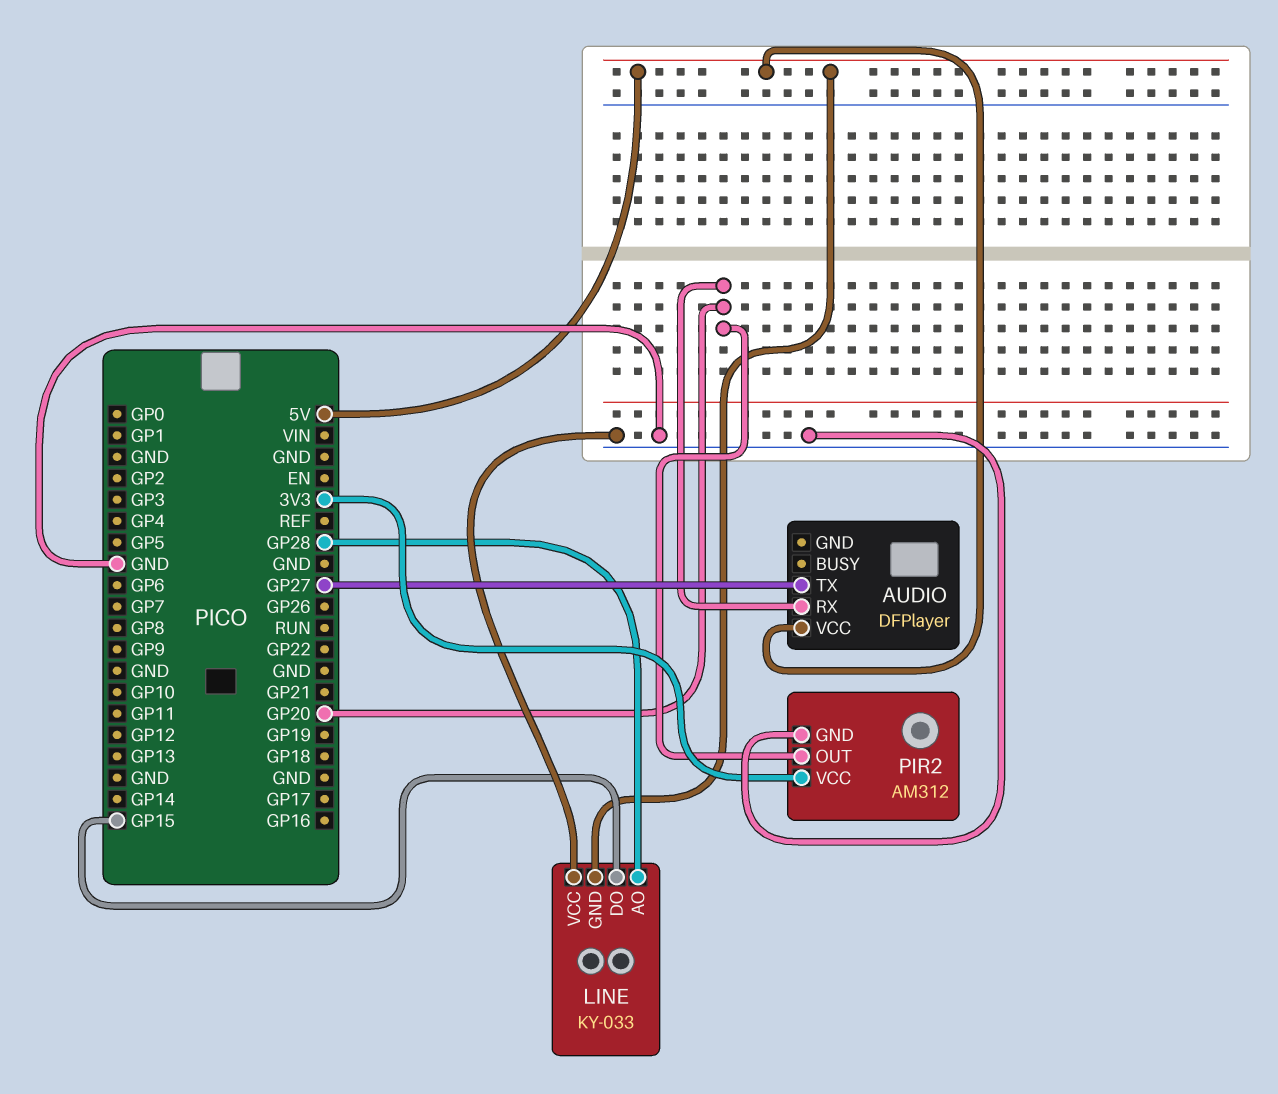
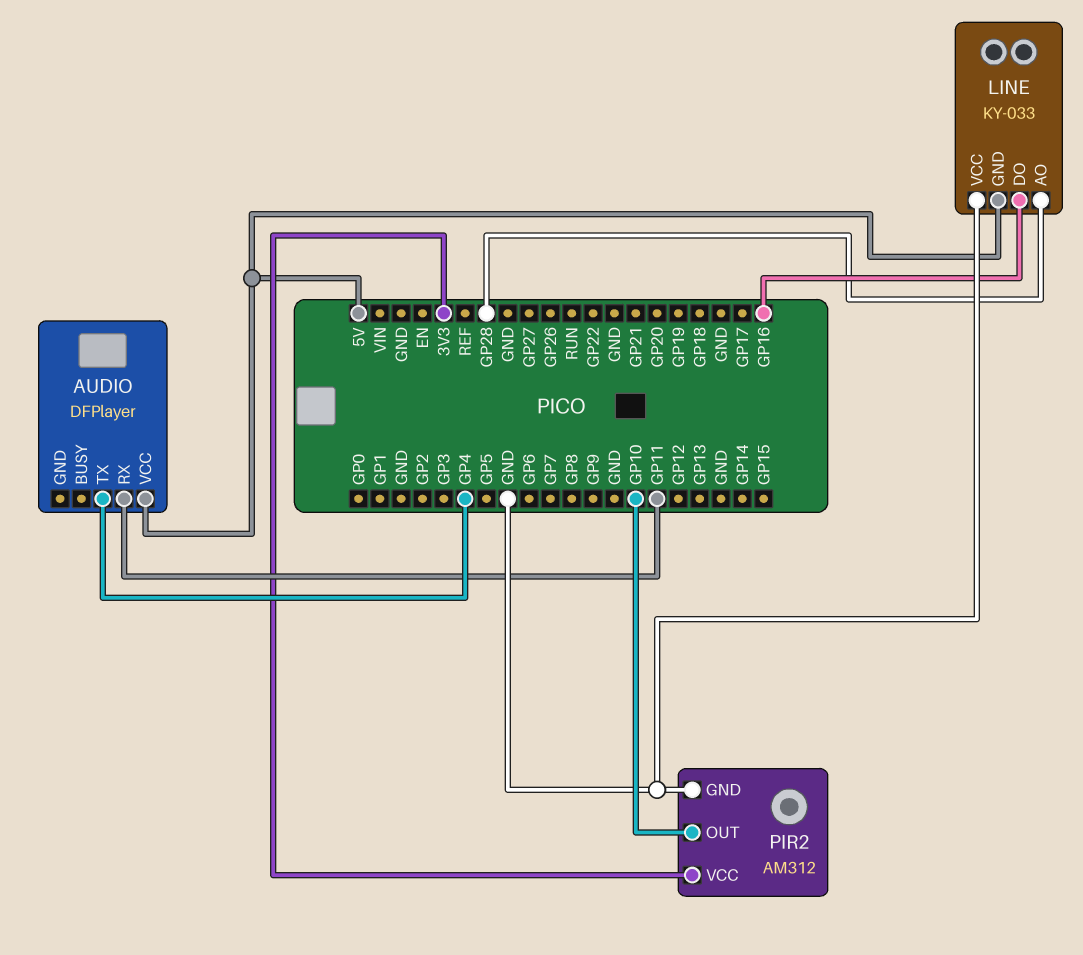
AUDIO pin RX: GP20 -> GP11
AUDIO pin TX: GP27 -> GP4
LINE pin DO: GP15 -> GP16
PIR2 pin OUT: GP20 -> GP10

